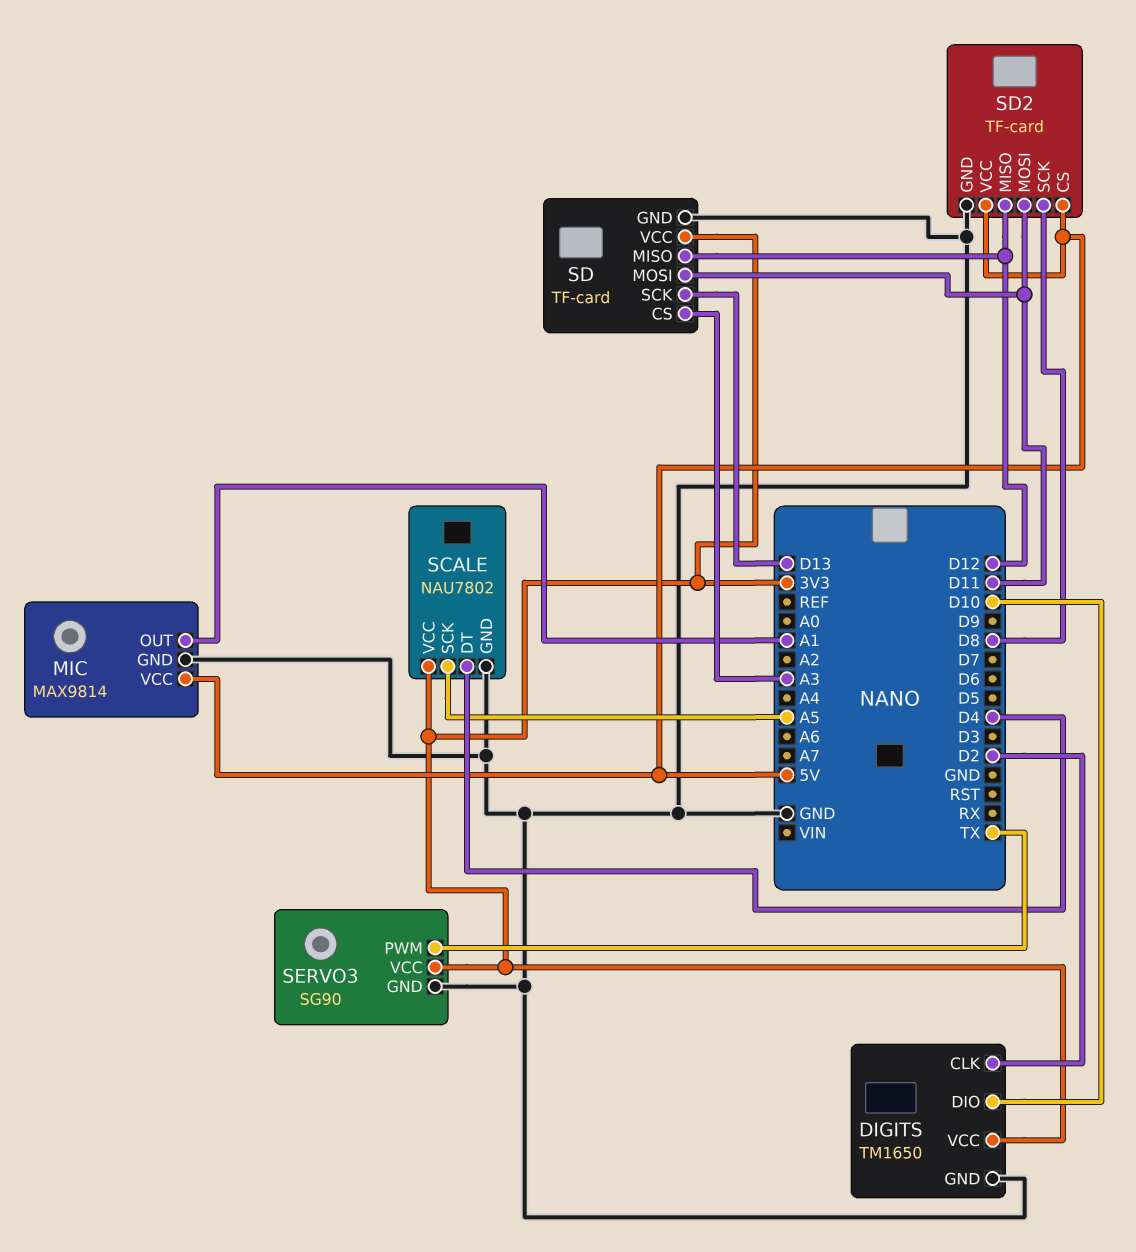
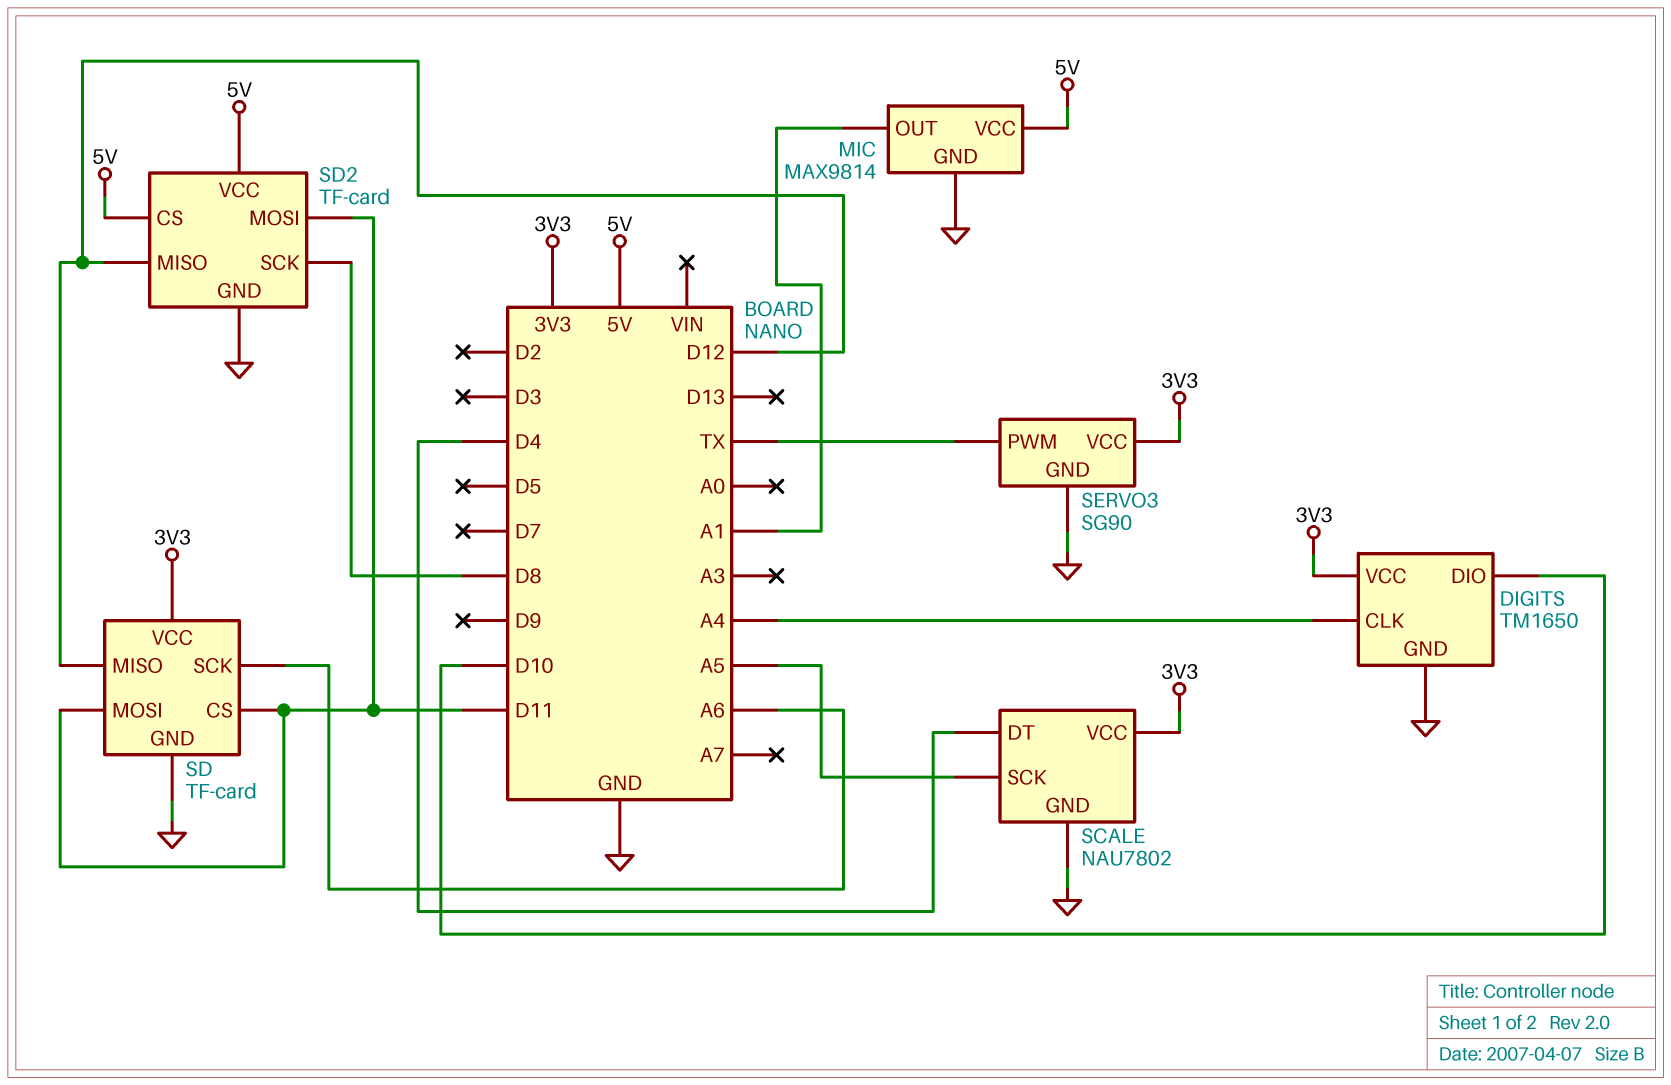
DIGITS pin CLK: D2 -> A4
SD pin CS: A3 -> D11
SD pin SCK: D13 -> A6

